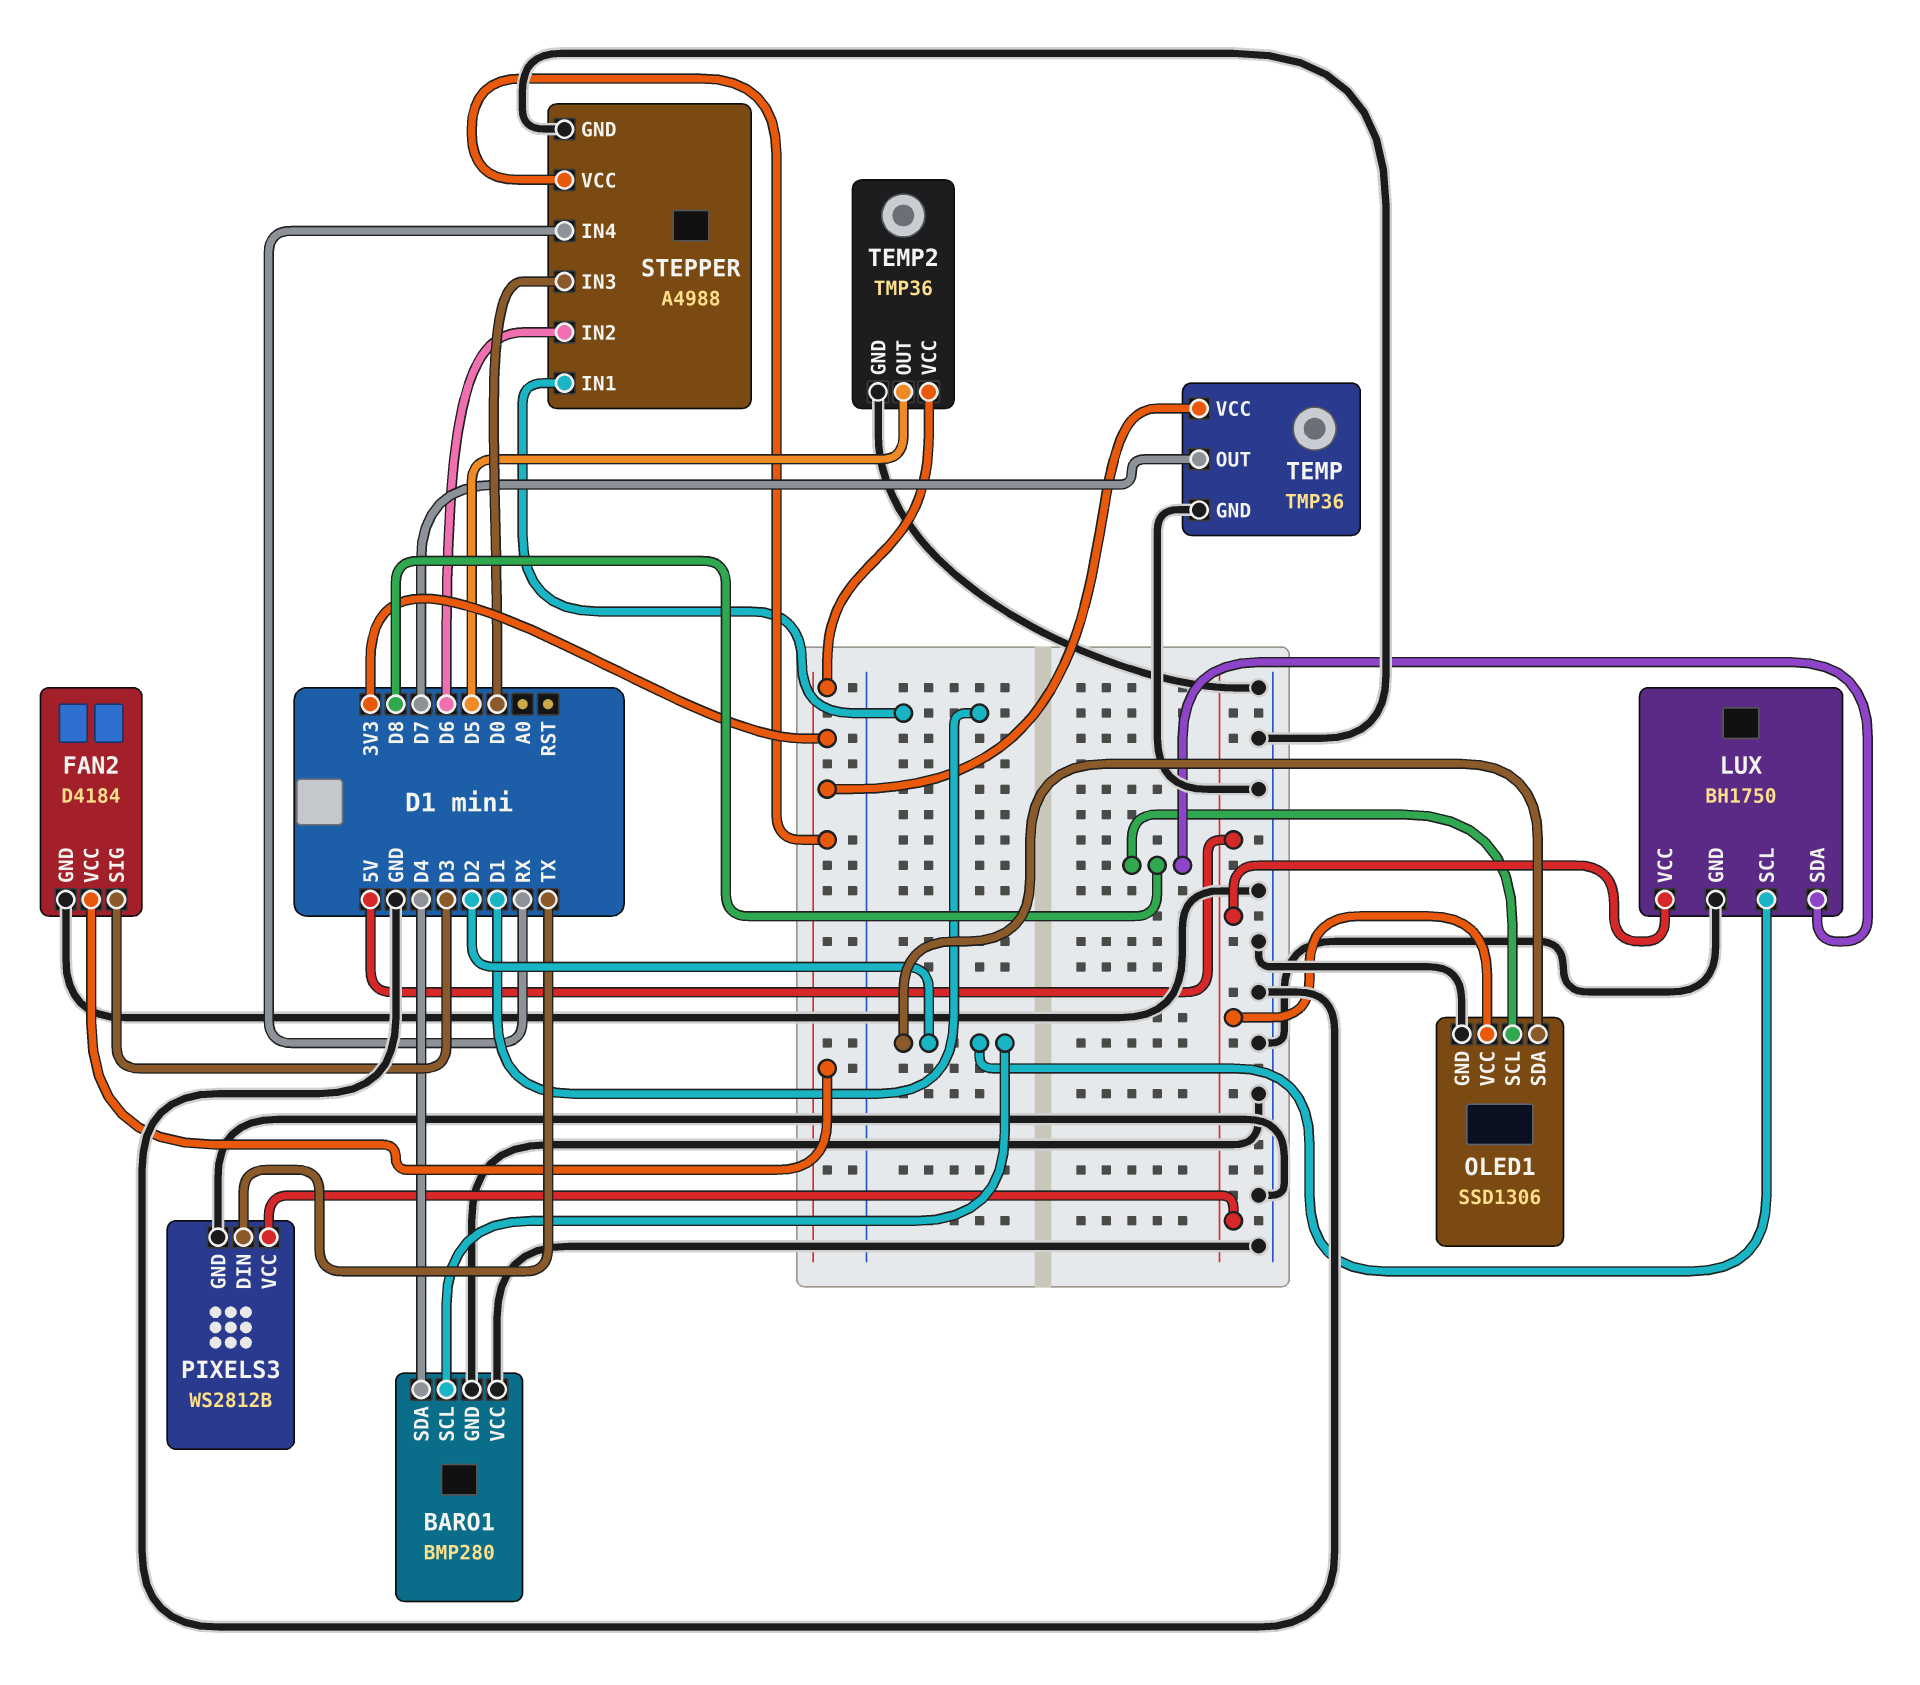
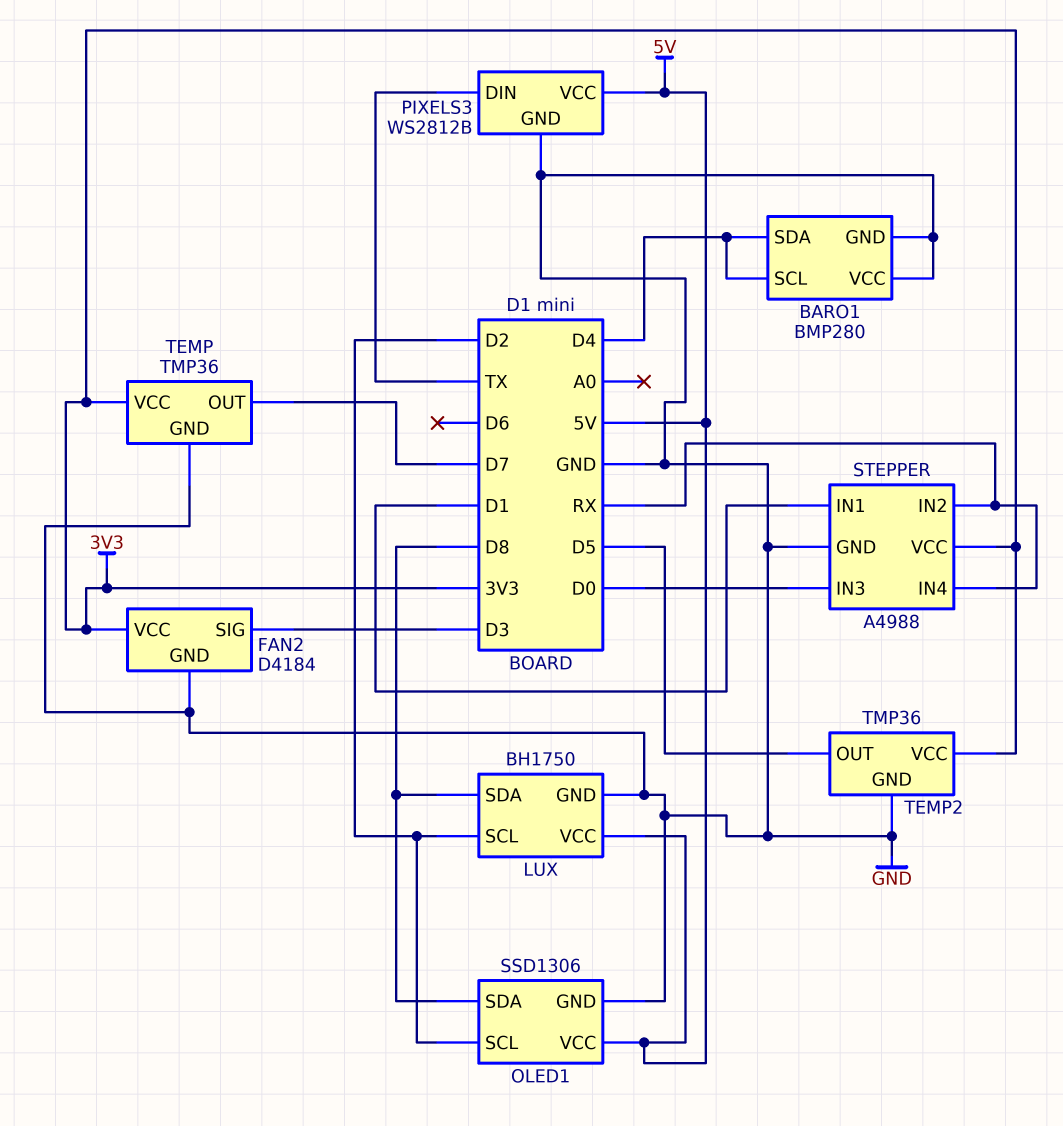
BARO1 pin SCL: D2 -> D4
OLED1 pin SCL: D8 -> D2
OLED1 pin SDA: D2 -> D8
STEPPER pin IN2: D6 -> RX

